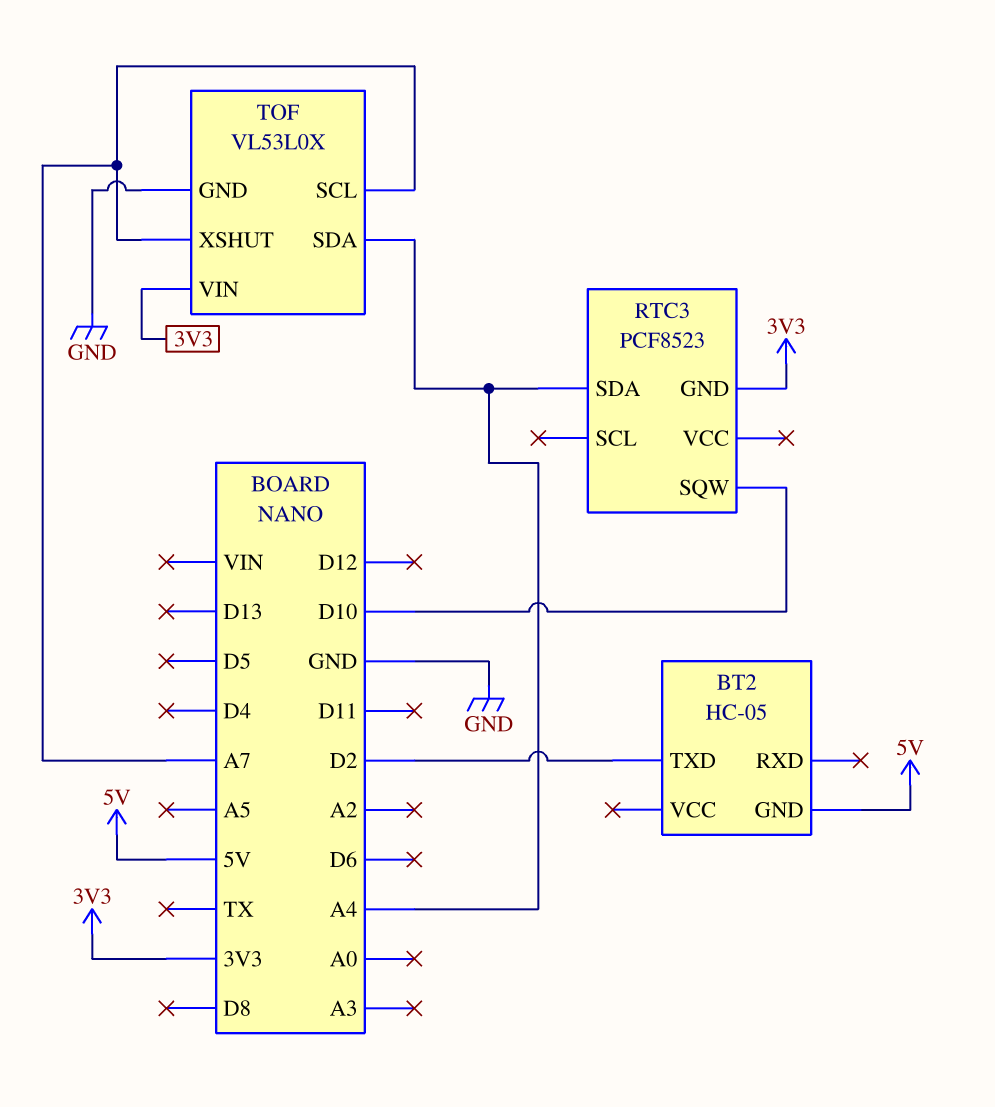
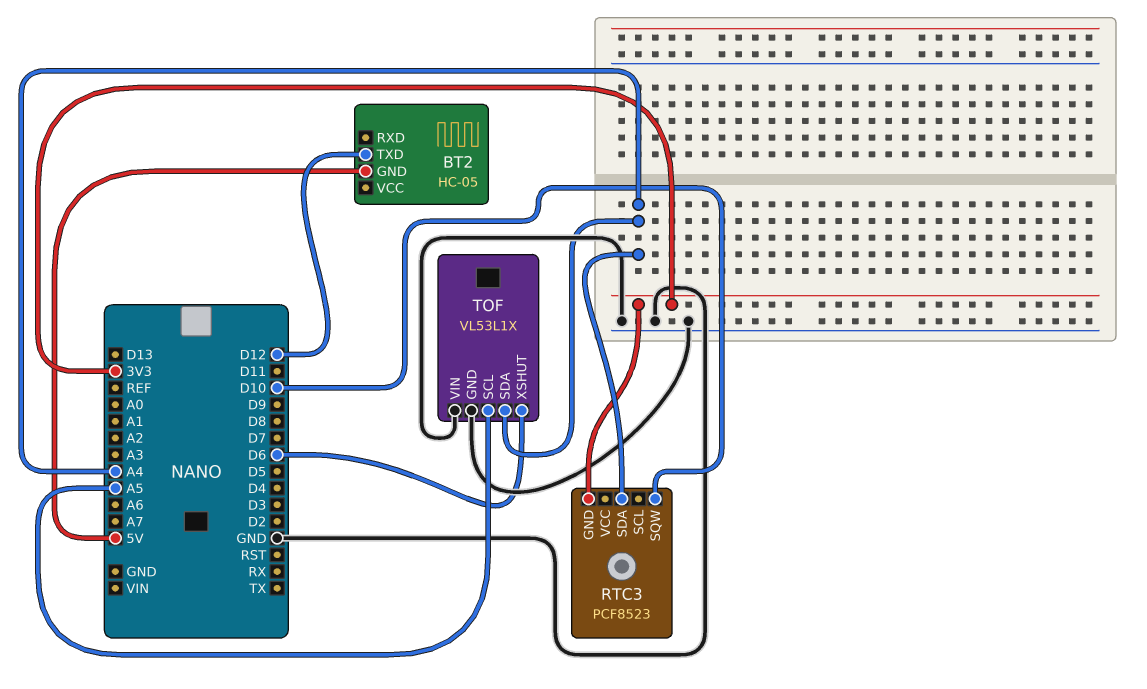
BT2 pin TXD: D2 -> D12
TOF: VL53L0X -> VL53L1X
TOF pin SCL: A7 -> A5
TOF pin VIN: 3V3 -> GND
TOF pin XSHUT: A7 -> D6

